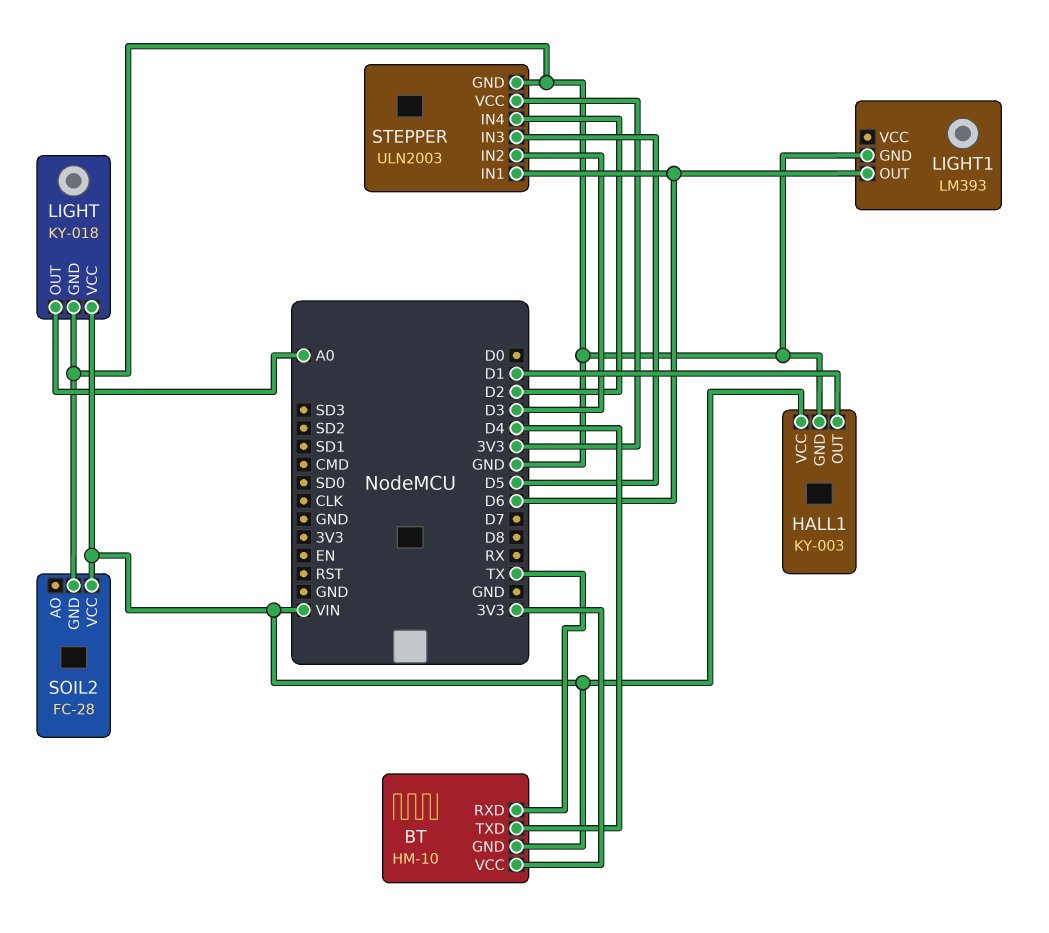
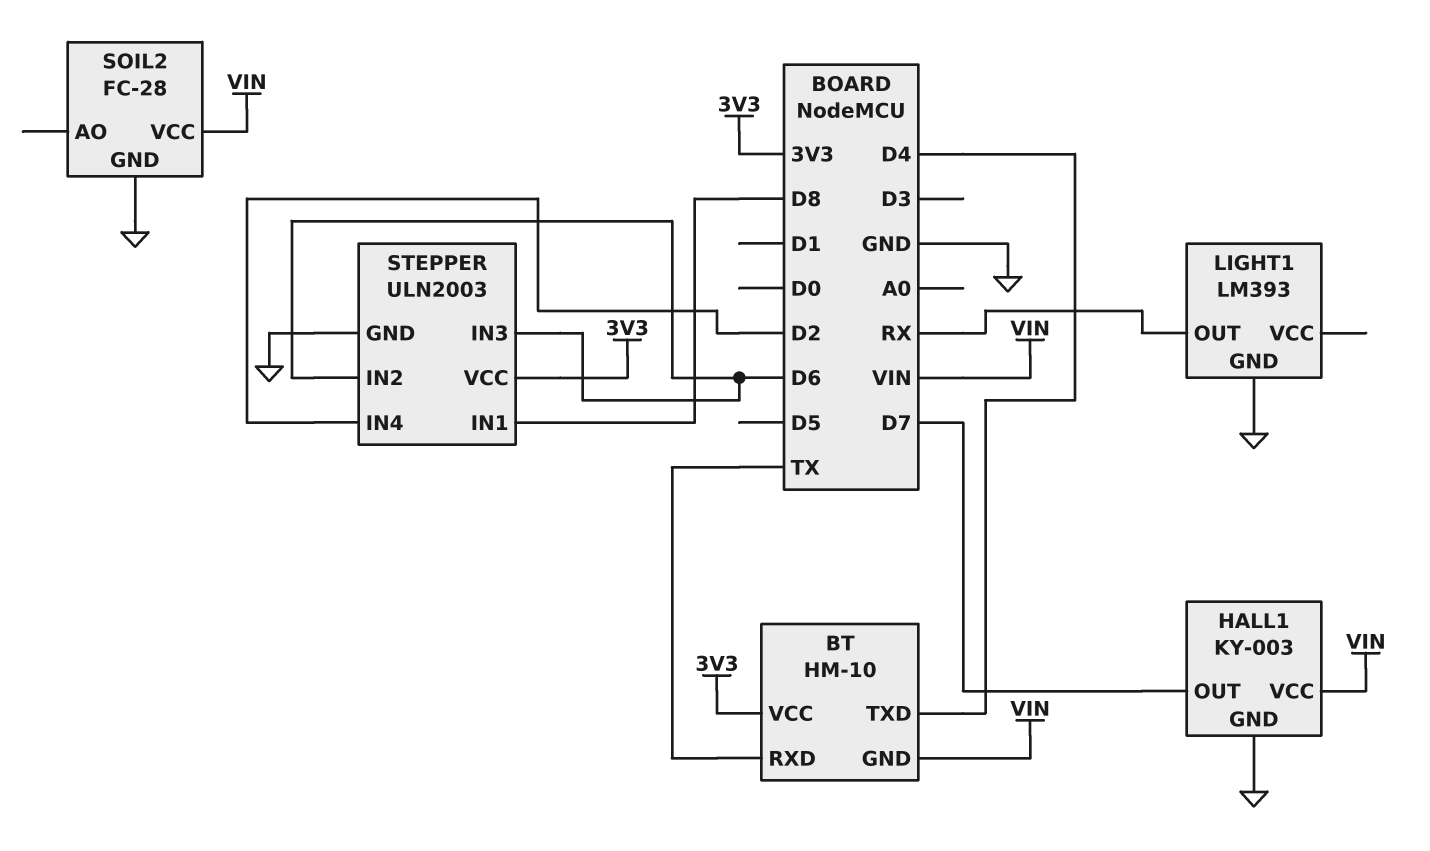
HALL1 pin OUT: D1 -> D7
LIGHT: KY-018 -> none
LIGHT pin GND: GND -> none
LIGHT pin OUT: A0 -> none
LIGHT pin VCC: VIN -> none
LIGHT1 pin OUT: D6 -> RX
STEPPER pin IN1: D6 -> D8
STEPPER pin IN2: D3 -> D6
STEPPER pin IN3: D5 -> D6

